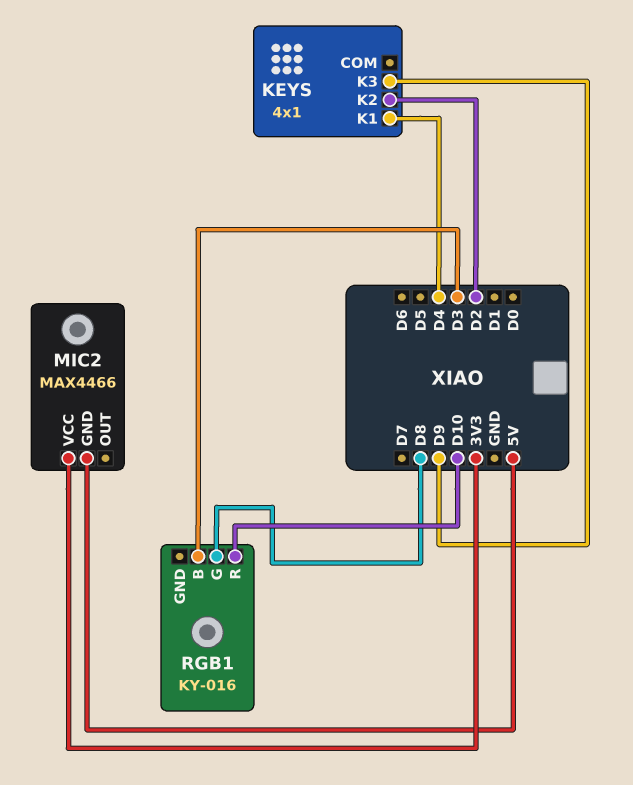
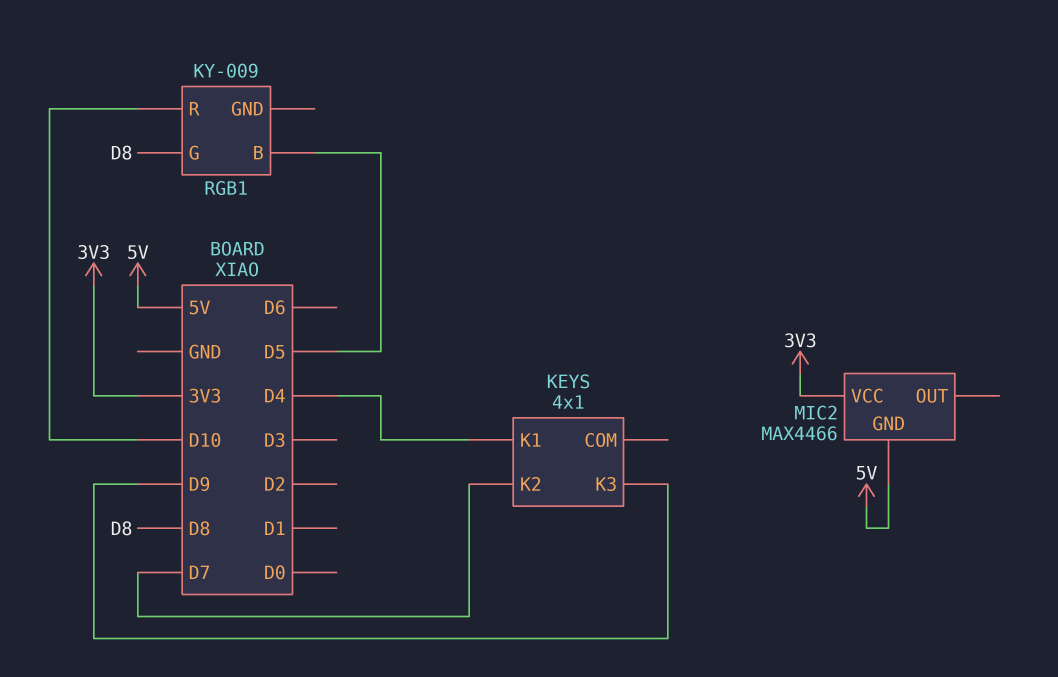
KEYS pin K2: D2 -> D7
RGB1: KY-016 -> KY-009
RGB1 pin B: D3 -> D5

